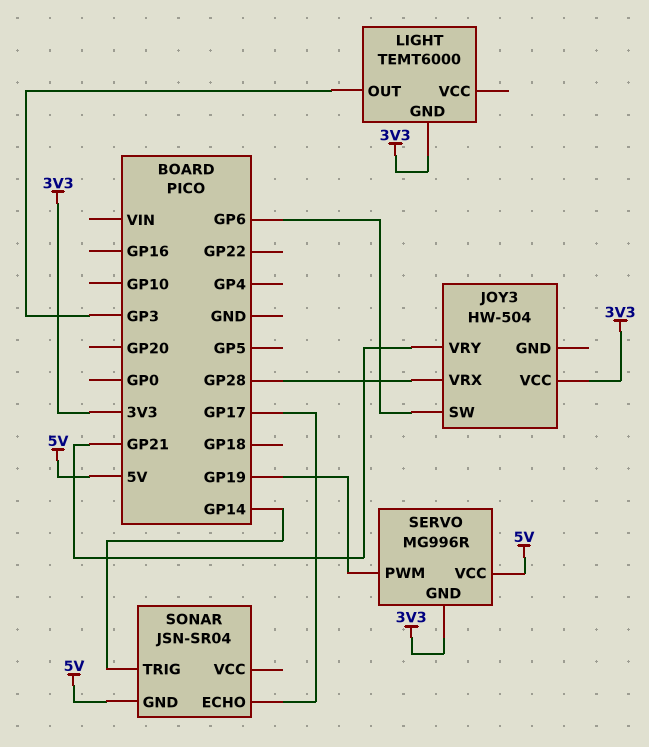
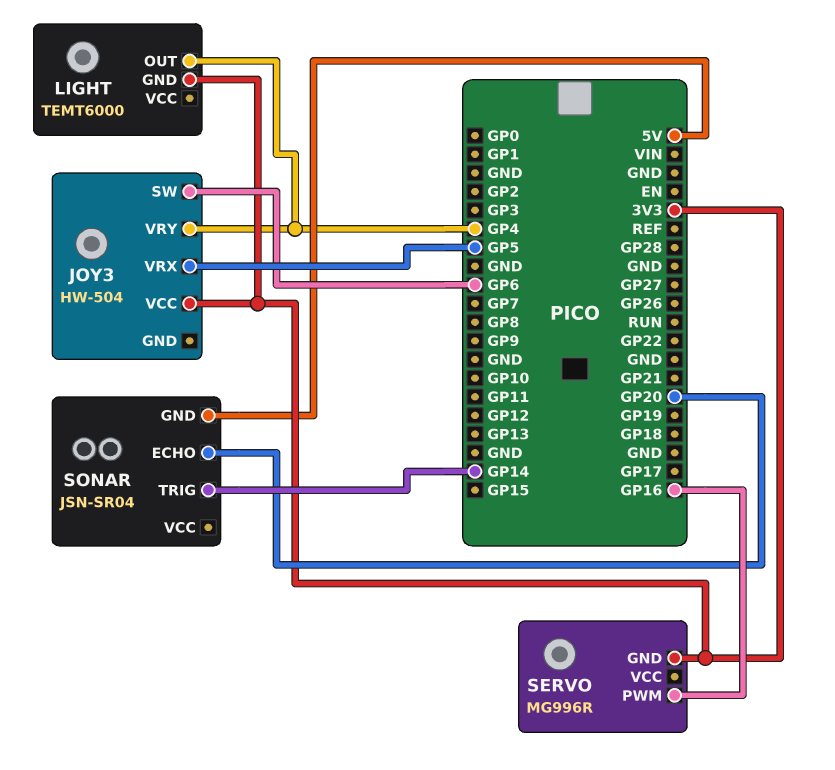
JOY3 pin VRX: GP28 -> GP5
JOY3 pin VRY: GP21 -> GP4
LIGHT pin OUT: GP3 -> GP4
SERVO pin PWM: GP19 -> GP16
SERVO pin VCC: 5V -> none
SONAR pin ECHO: GP17 -> GP20

